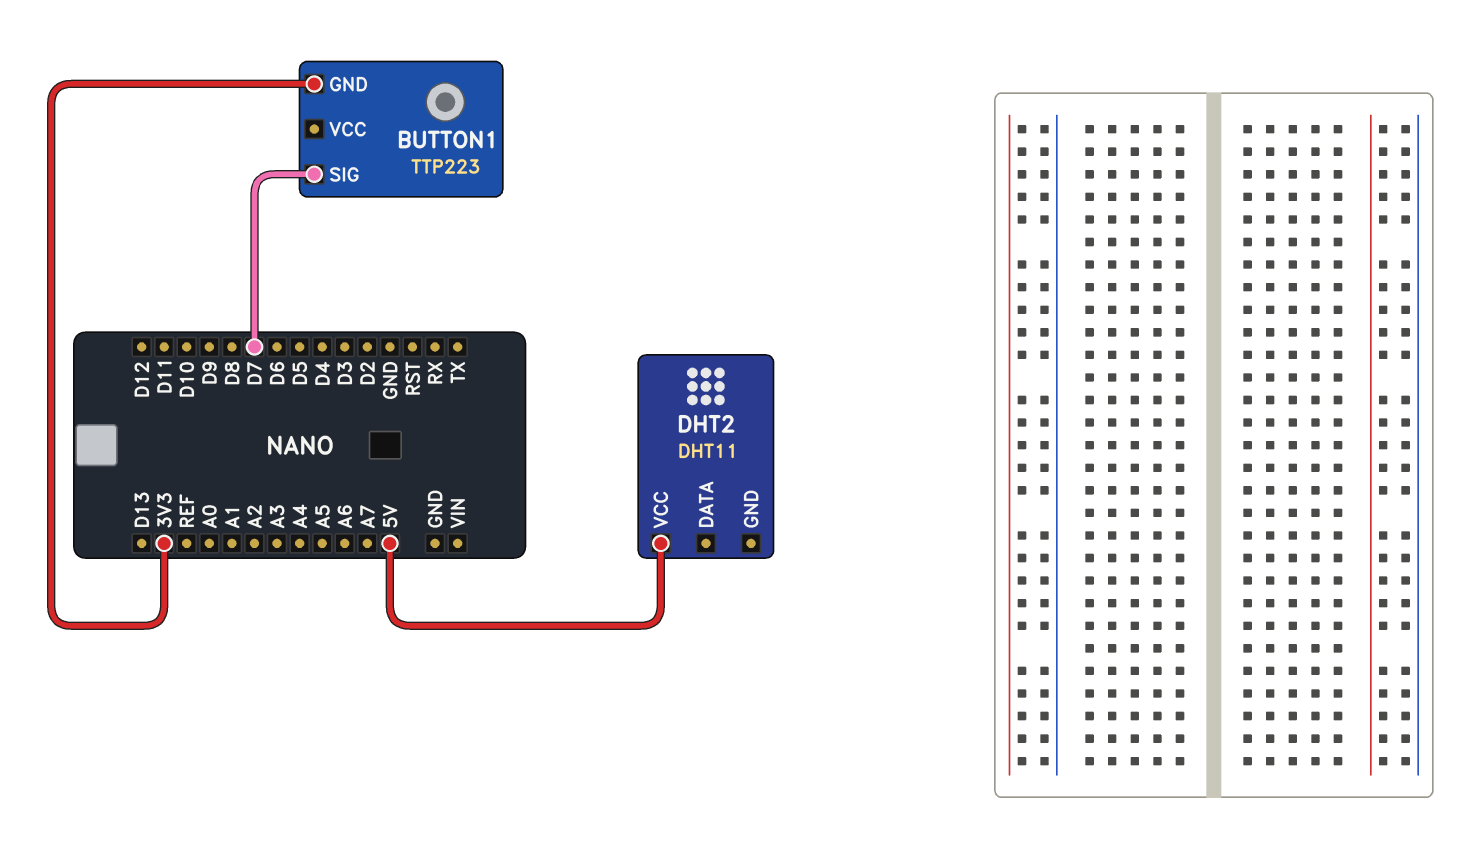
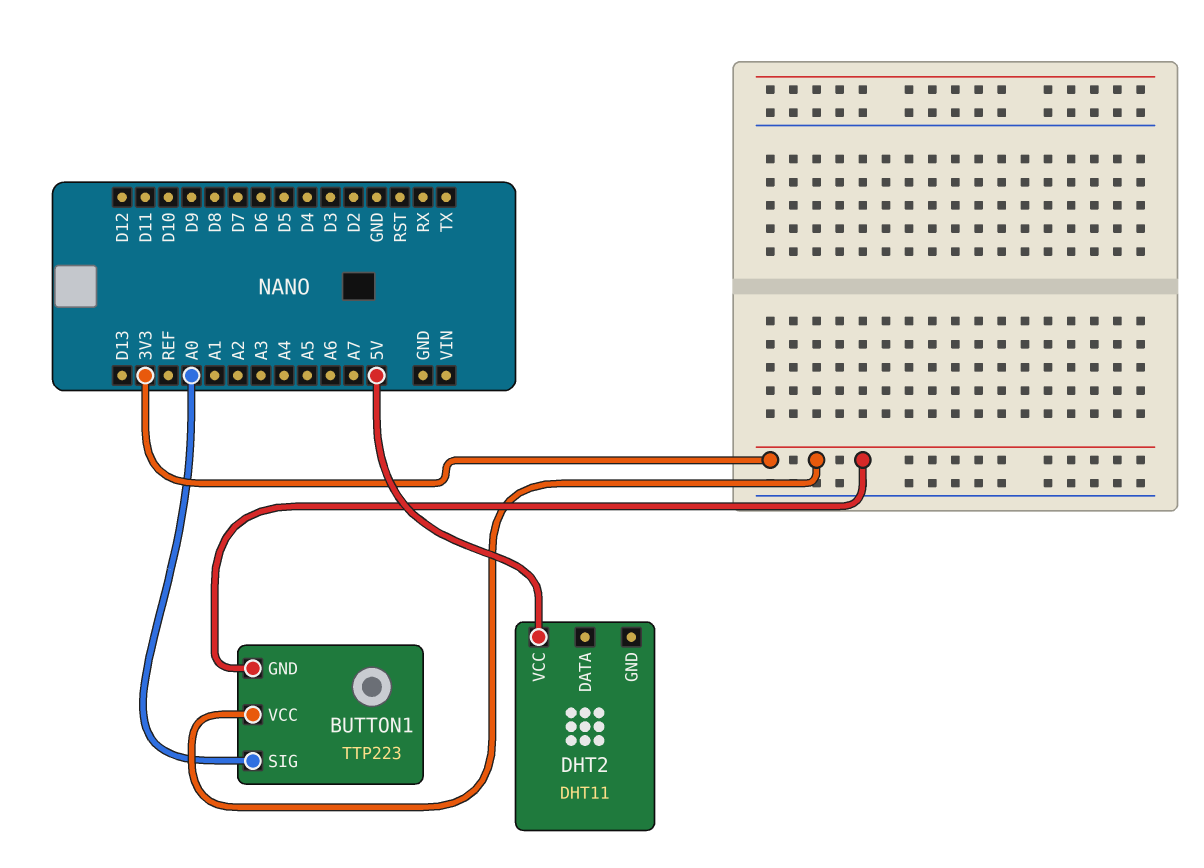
BUTTON1 pin SIG: D7 -> A0
BUTTON1 pin VCC: none -> 3V3

